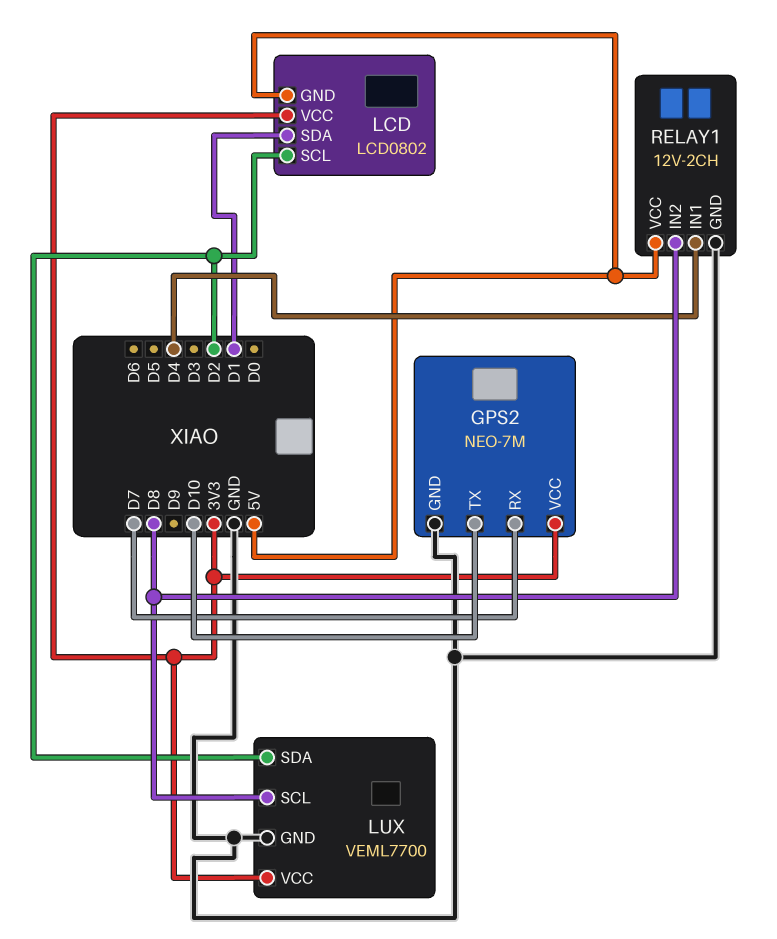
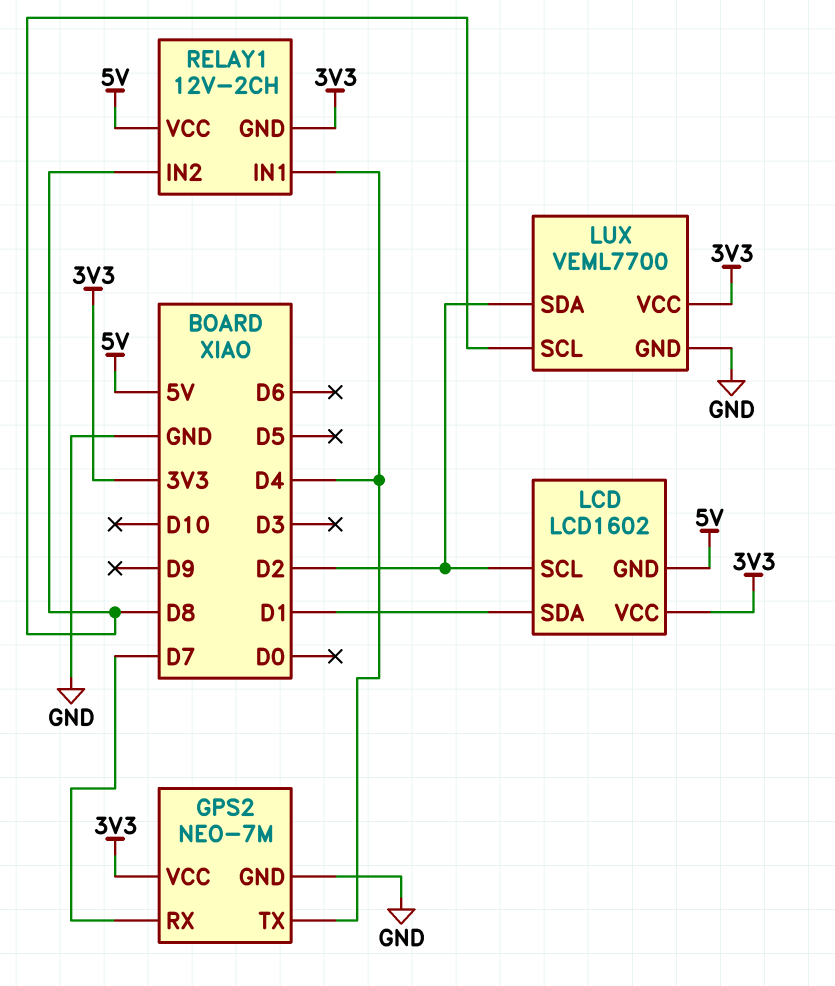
GPS2 pin TX: D10 -> D4
LCD: LCD0802 -> LCD1602
RELAY1 pin GND: GND -> 3V3

